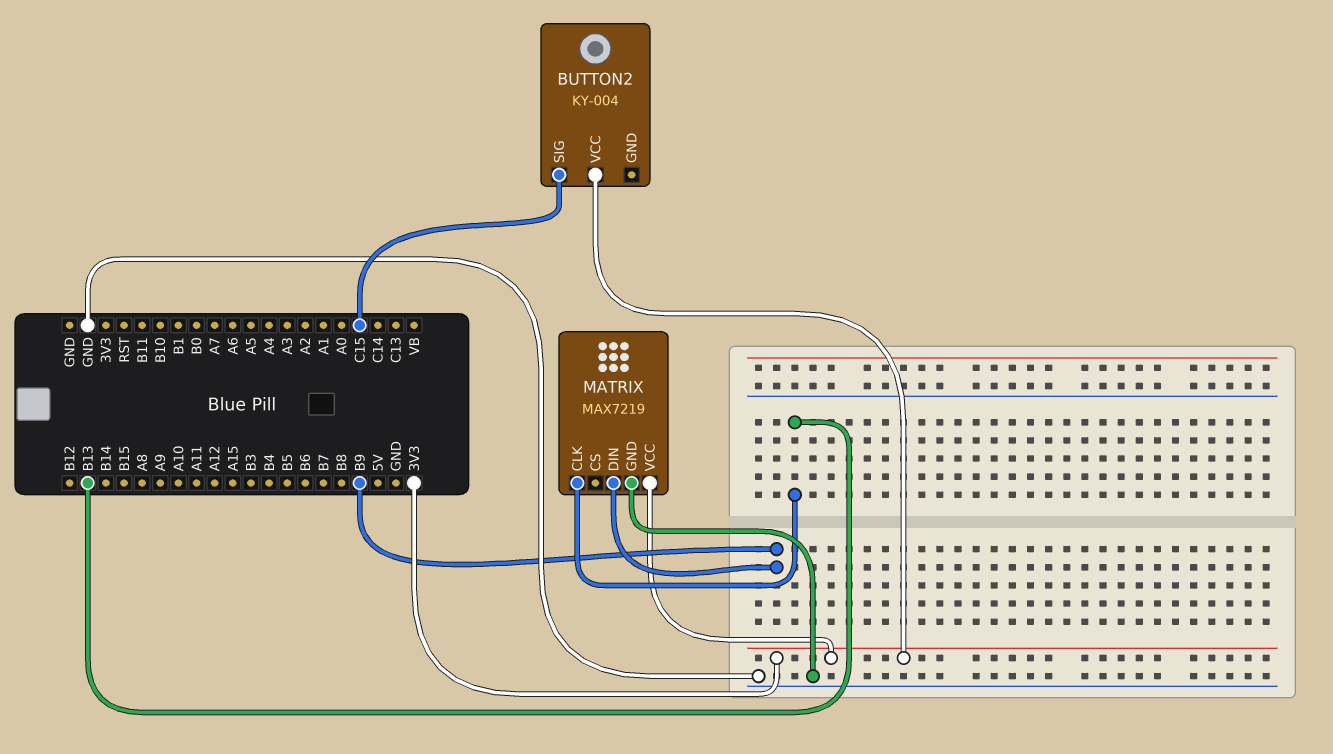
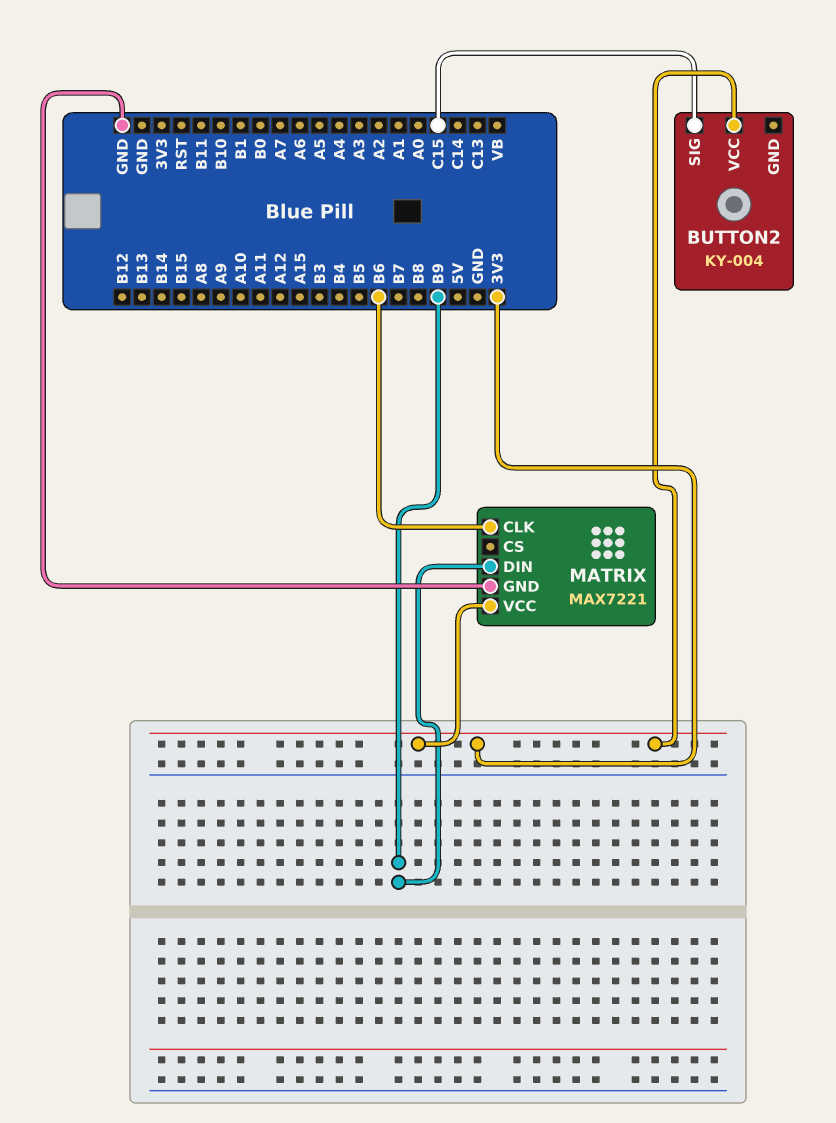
MATRIX: MAX7219 -> MAX7221
MATRIX pin CLK: B13 -> B6

